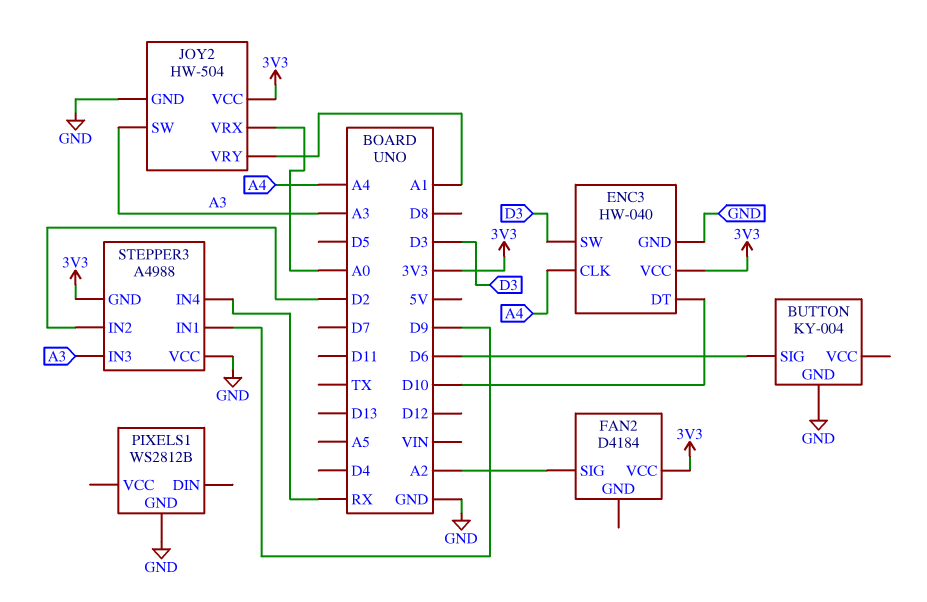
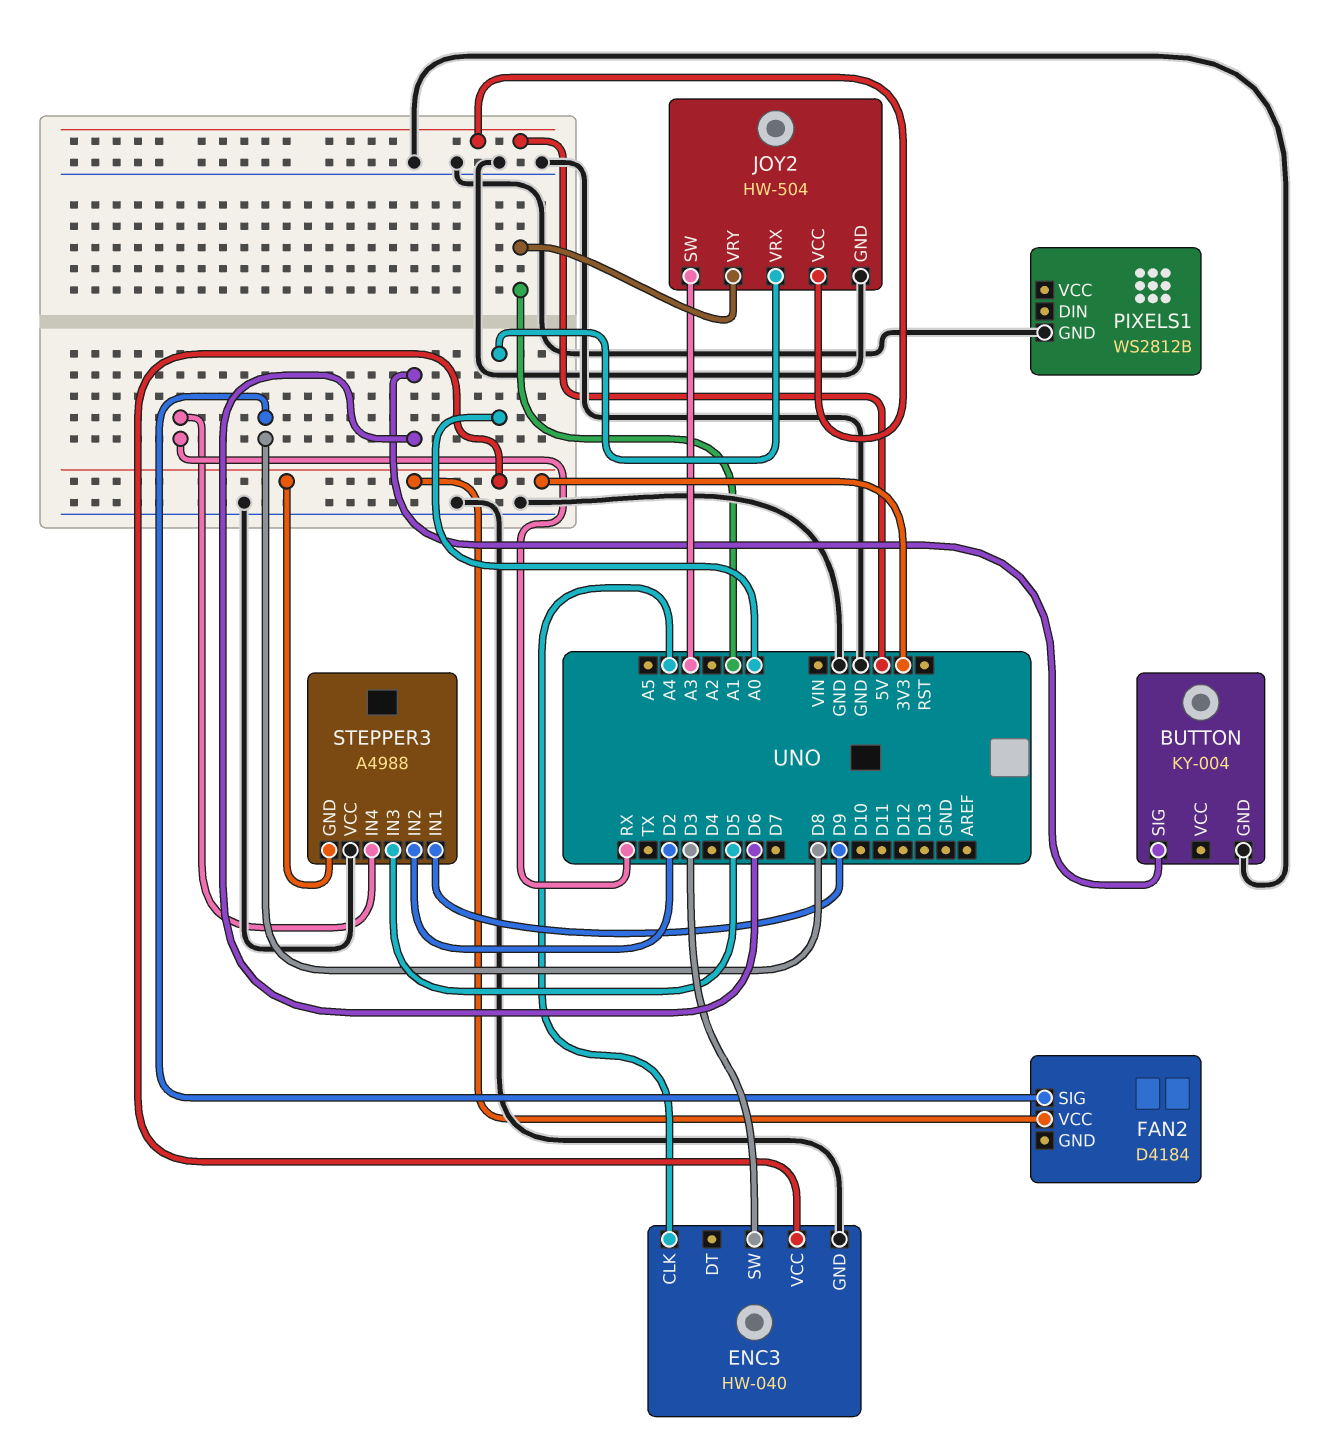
ENC3 pin DT: D10 -> none
FAN2 pin SIG: A2 -> D8
JOY2 pin VCC: 3V3 -> 5V
STEPPER3 pin IN3: A3 -> D5

